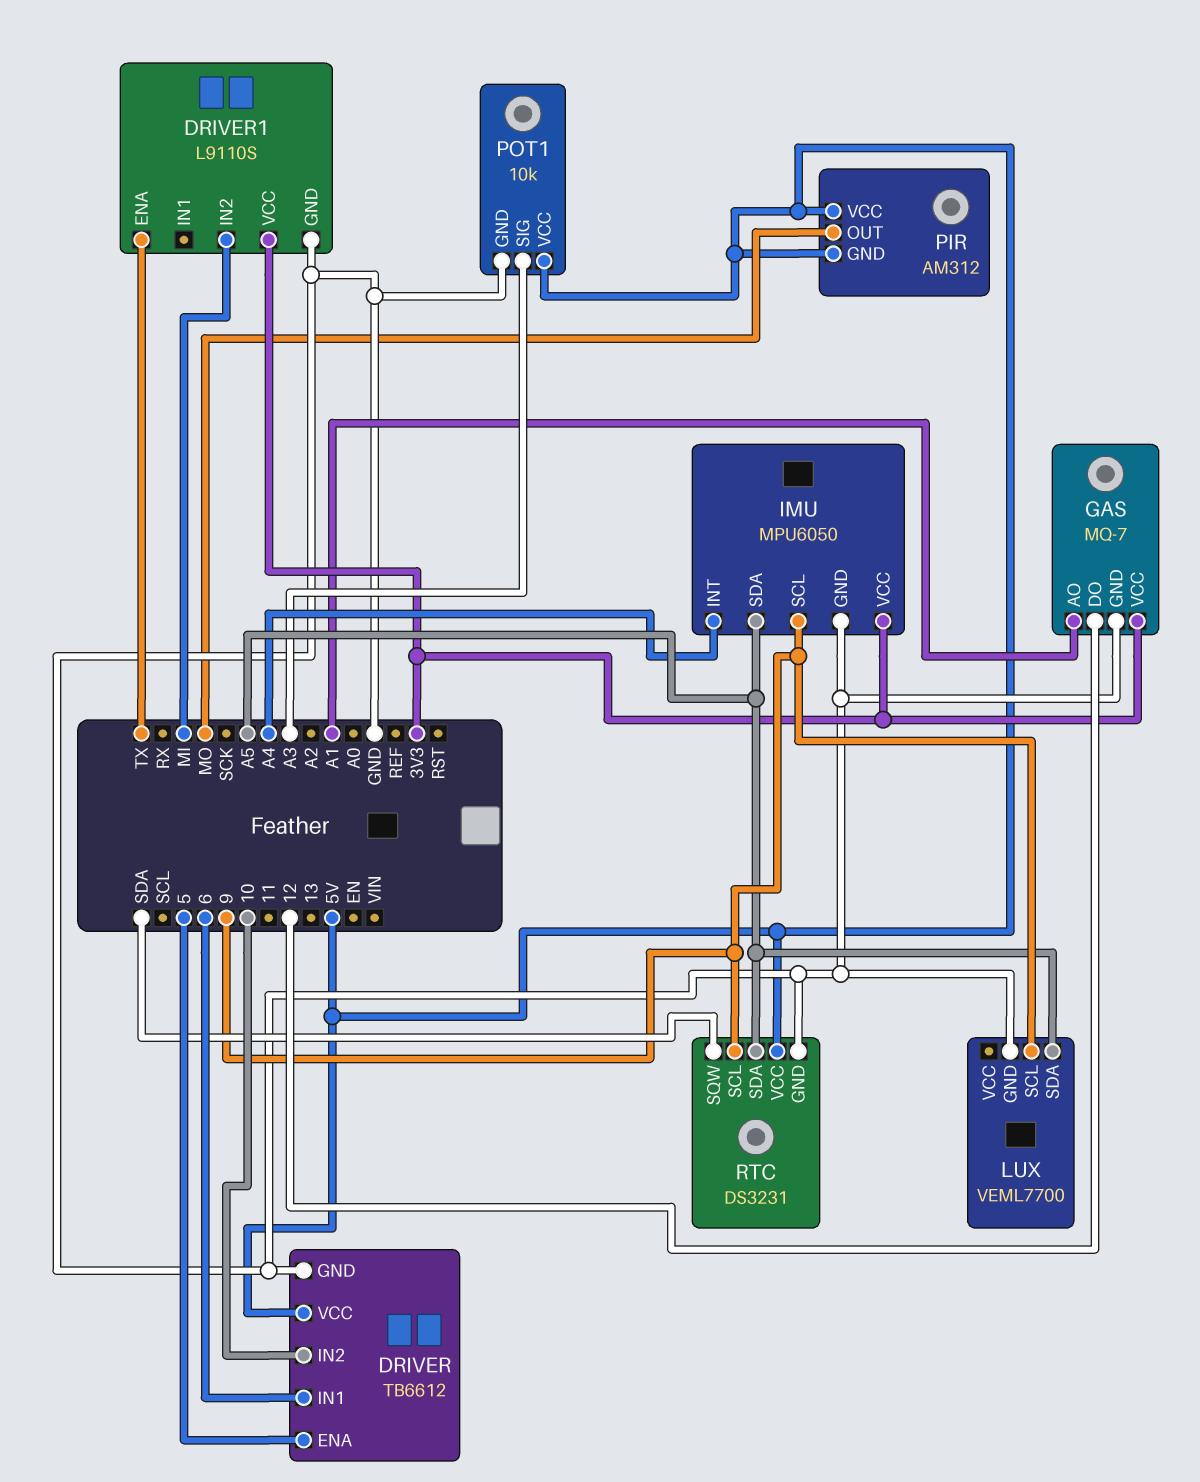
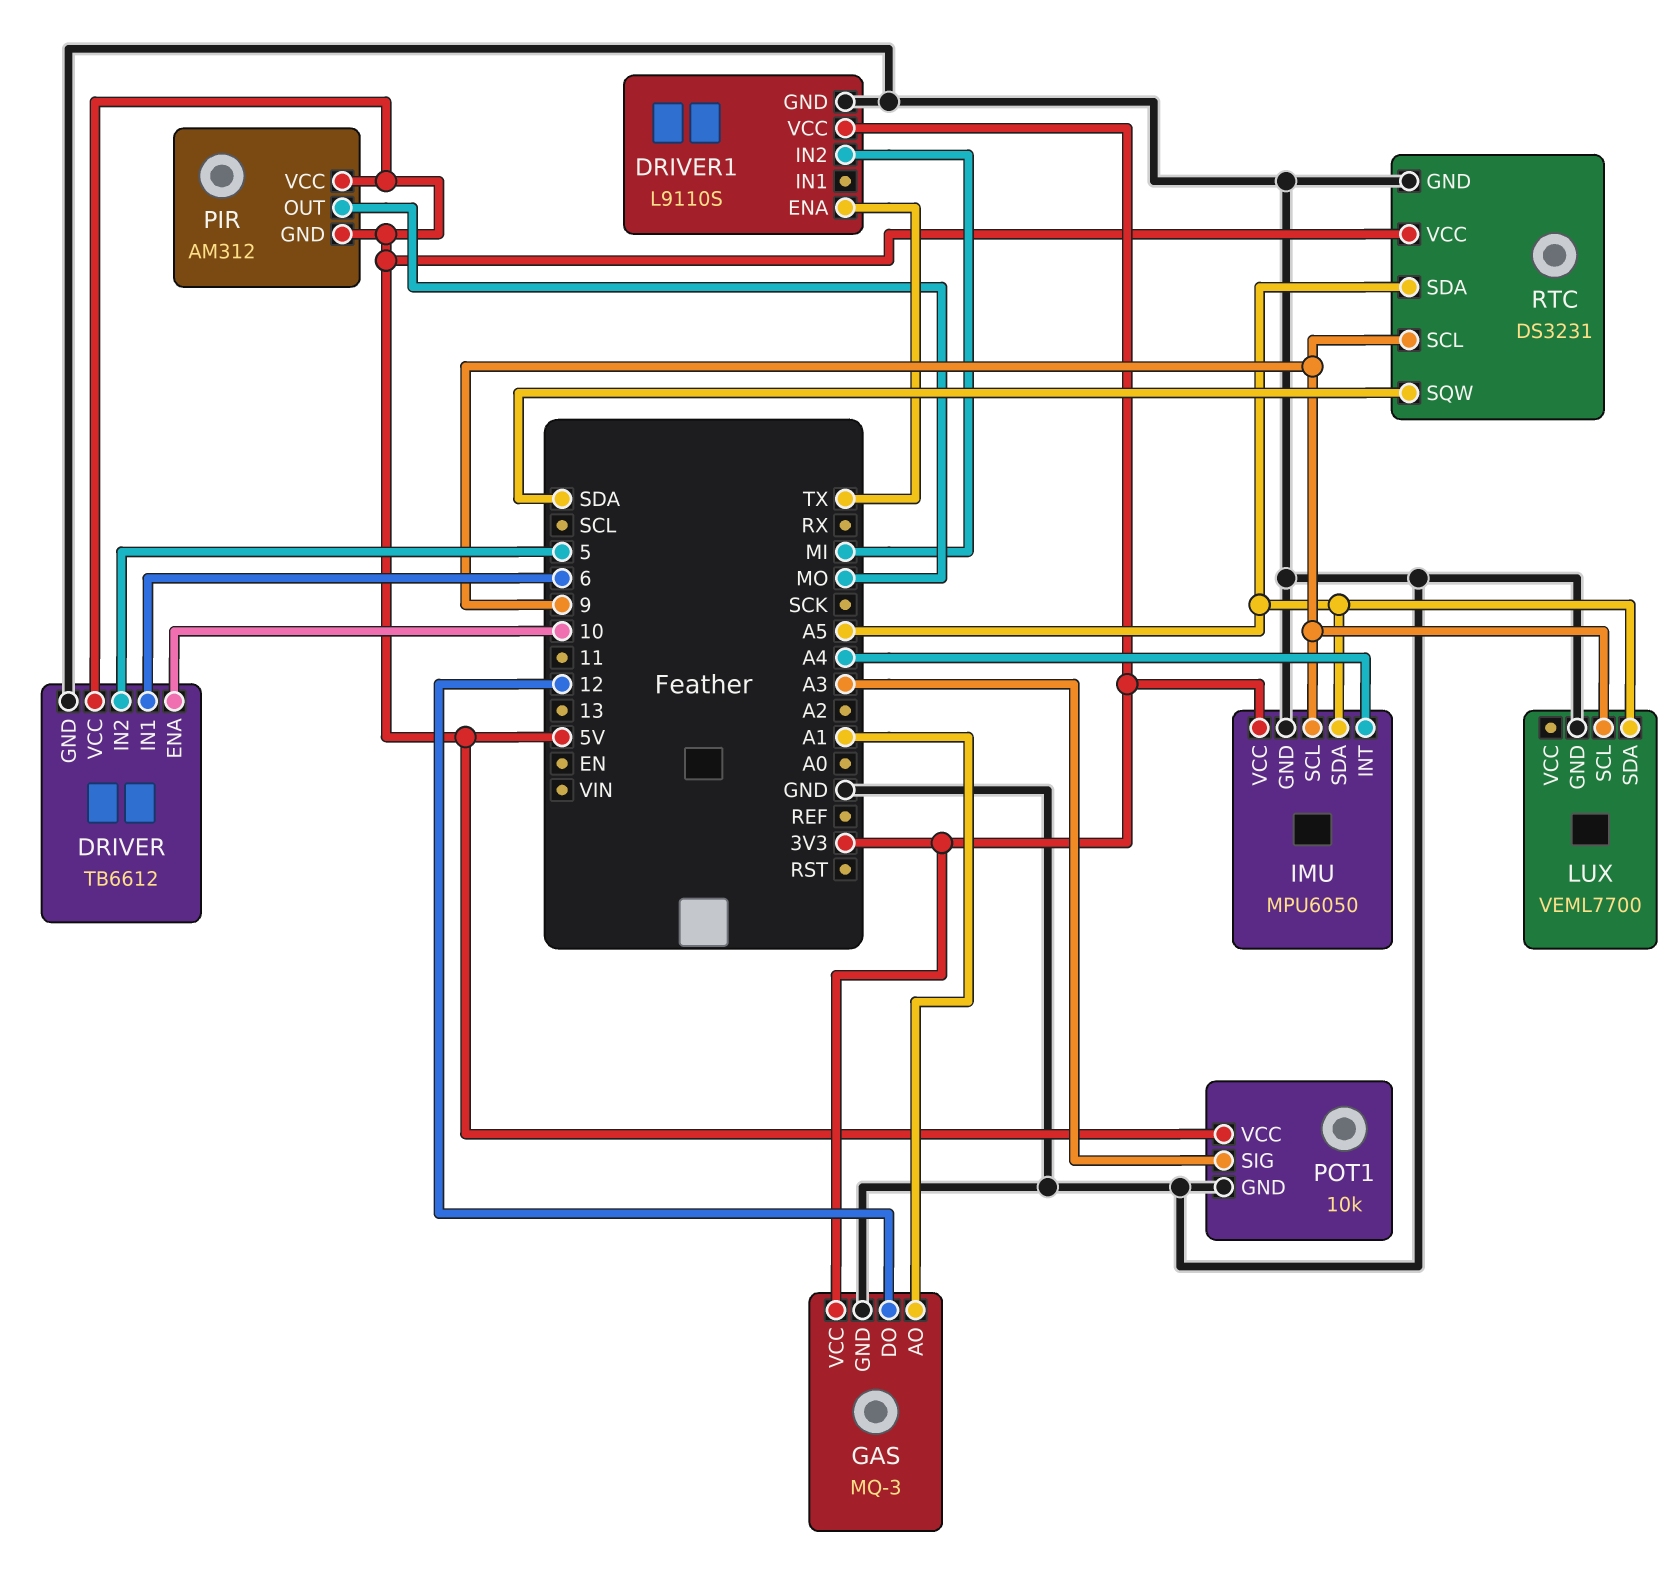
DRIVER pin ENA: 5 -> 10
DRIVER pin IN2: 10 -> 5
GAS: MQ-7 -> MQ-3

